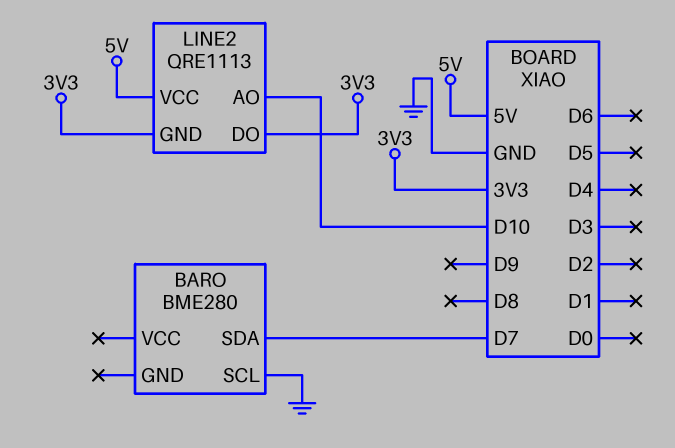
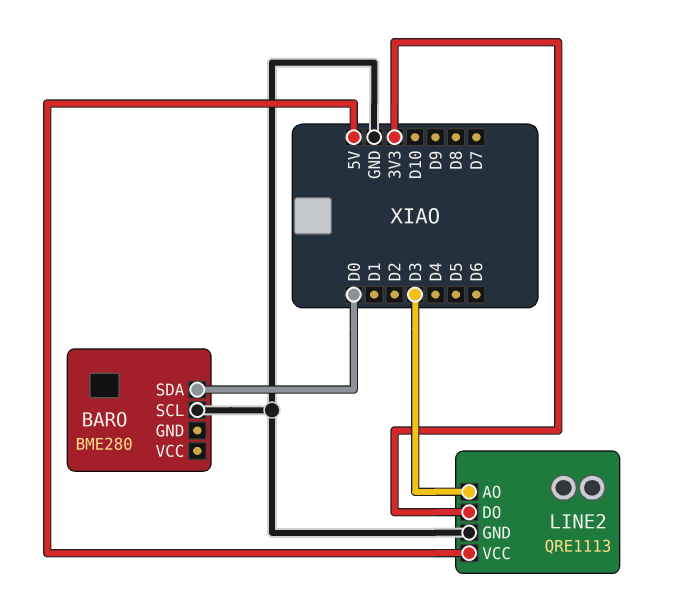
BARO pin SDA: D7 -> D0
LINE2 pin AO: D10 -> D3
LINE2 pin GND: 3V3 -> GND

